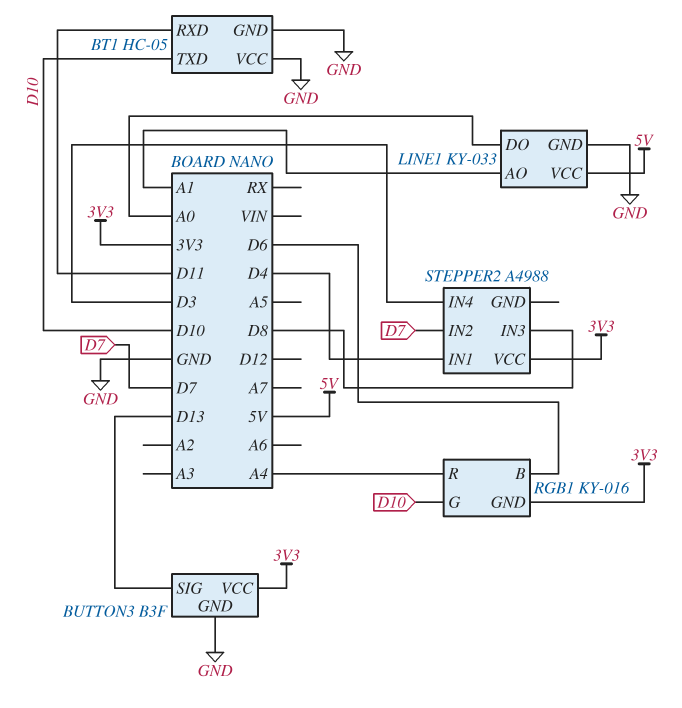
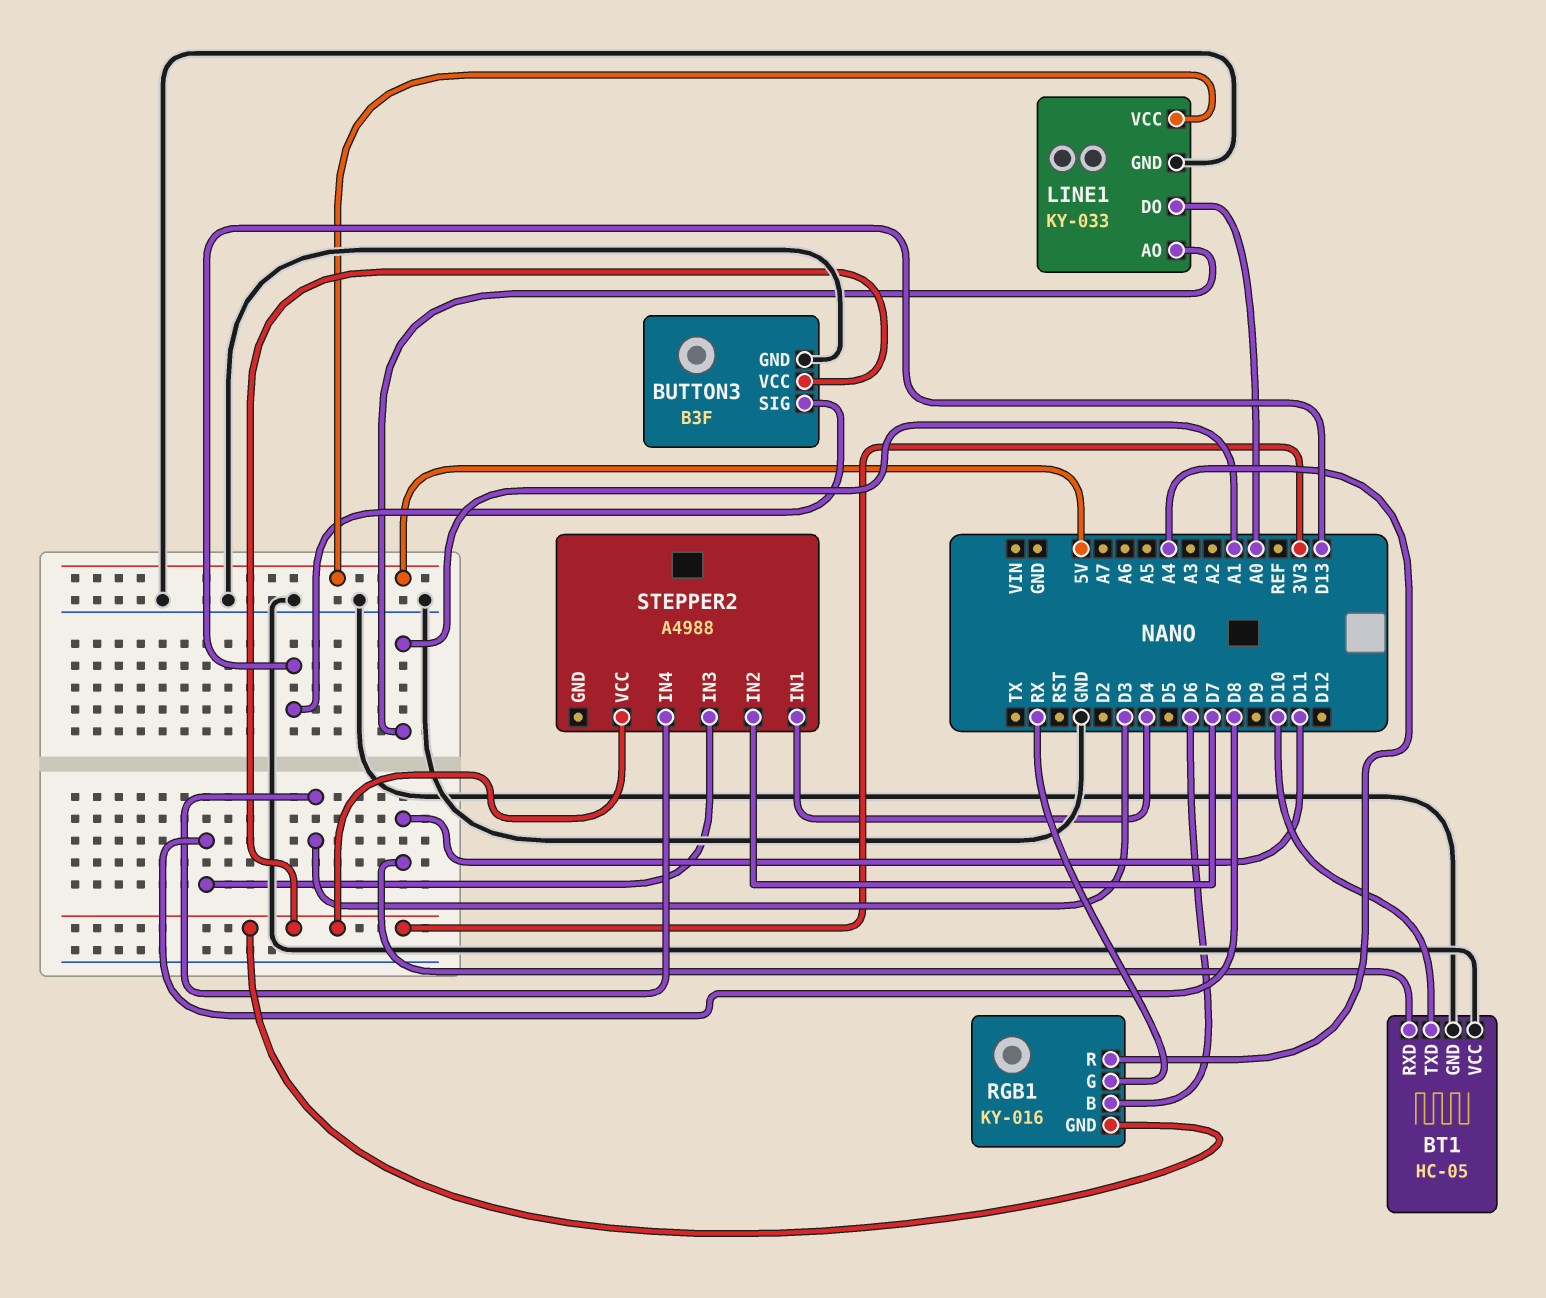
RGB1 pin G: D10 -> RX

